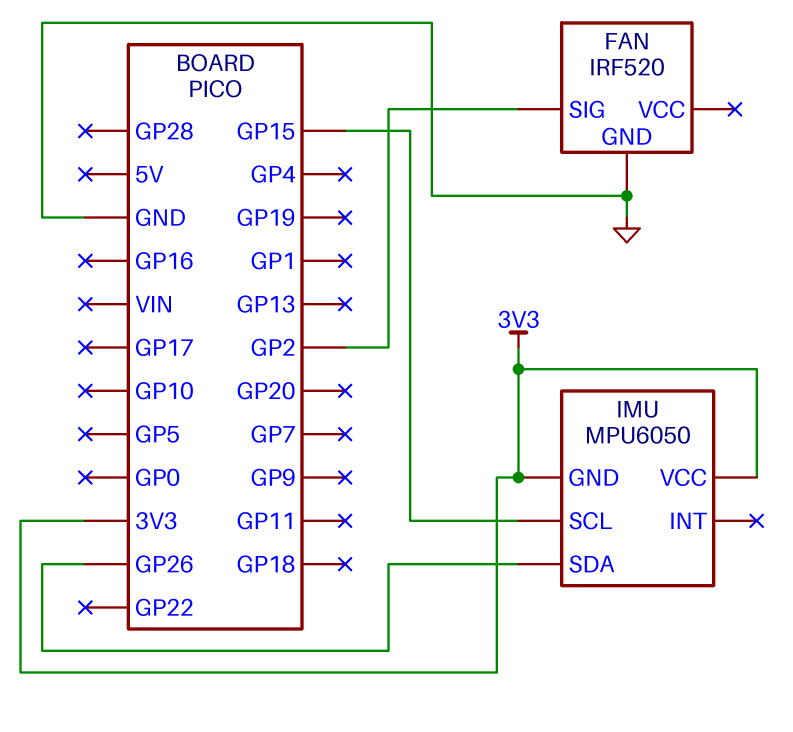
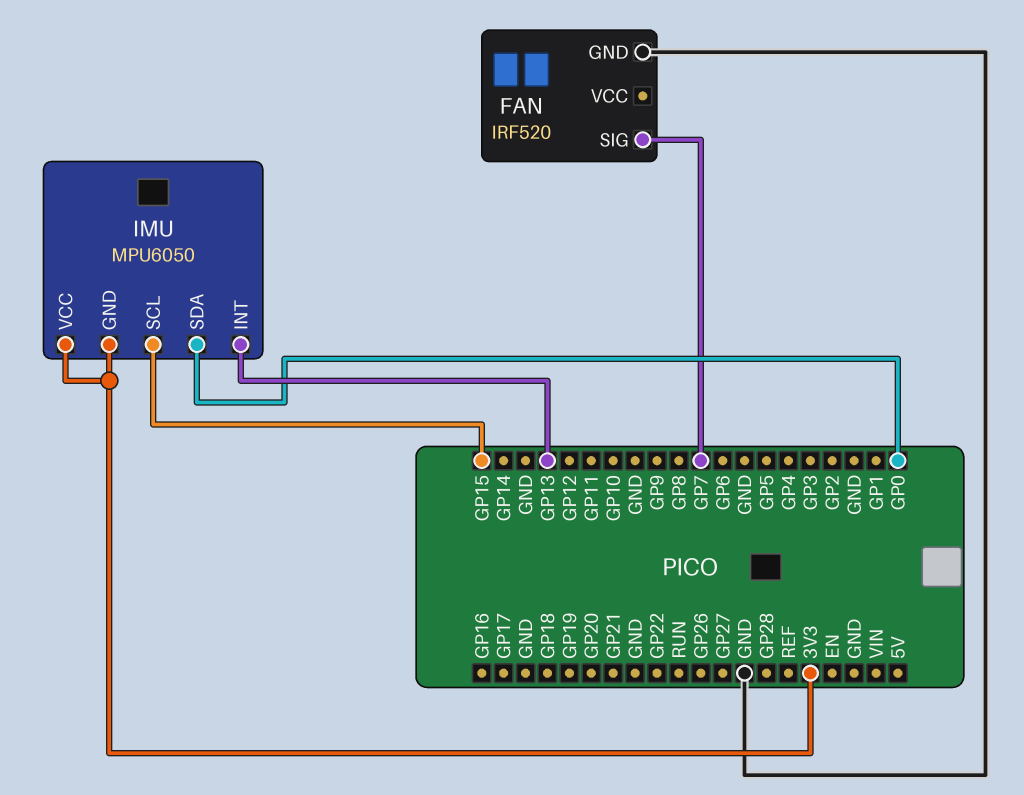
FAN pin SIG: GP2 -> GP7
IMU pin INT: none -> GP13
IMU pin SDA: GP26 -> GP0

